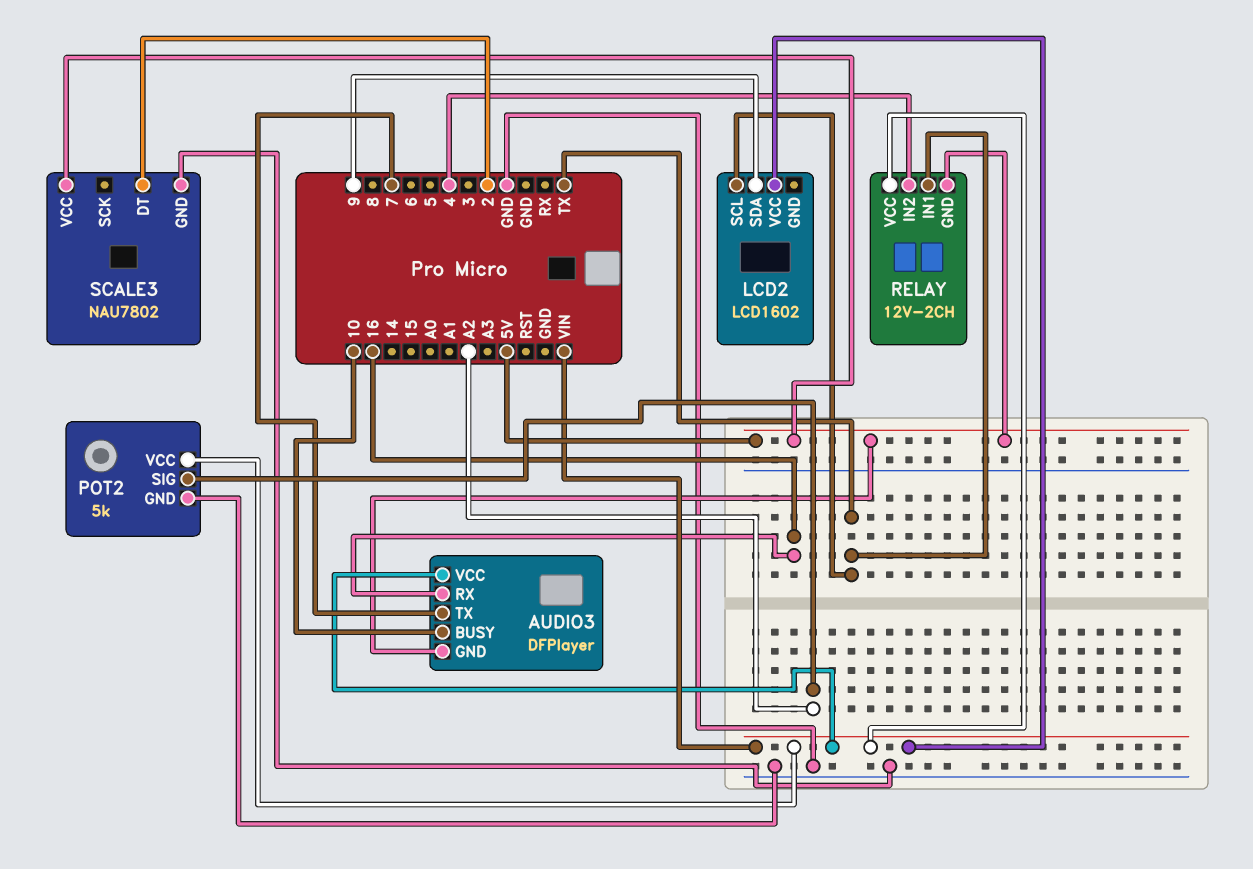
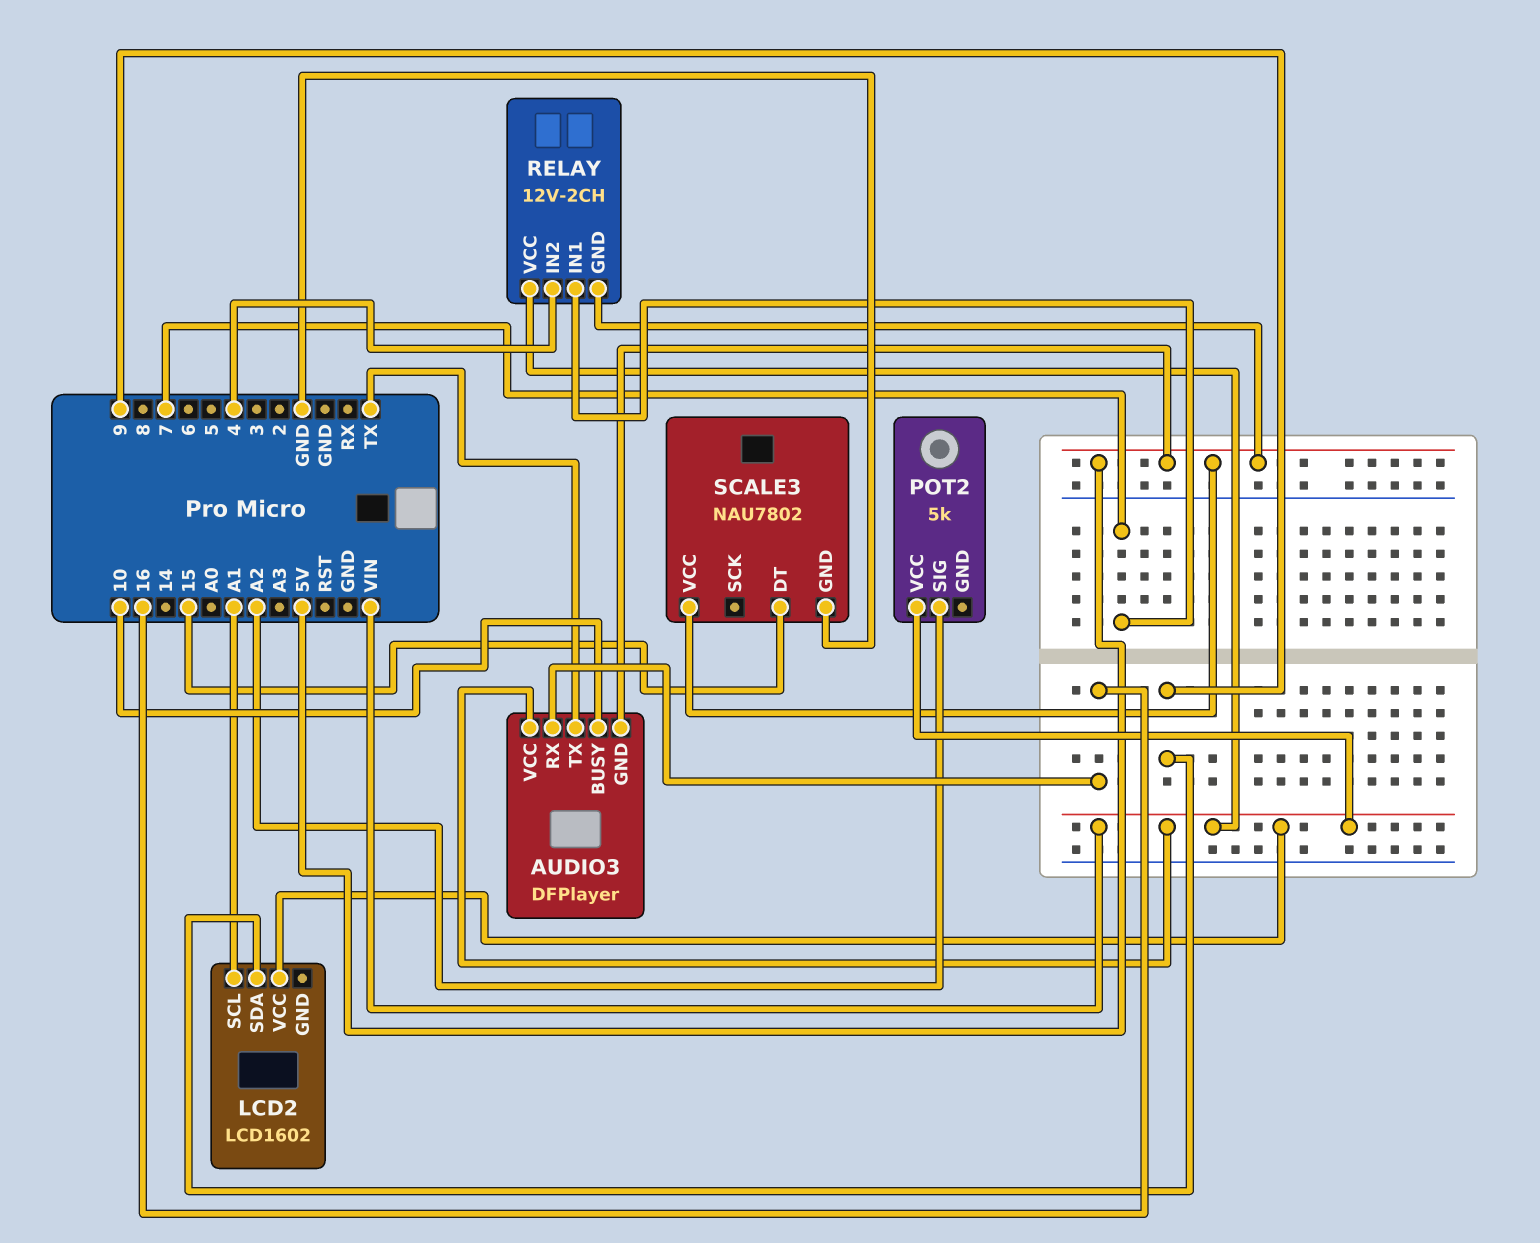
AUDIO3 pin TX: 7 -> TX
LCD2 pin SCL: TX -> A1
POT2 pin GND: GND -> none
RELAY pin IN1: TX -> 7
SCALE3 pin DT: 2 -> 15

